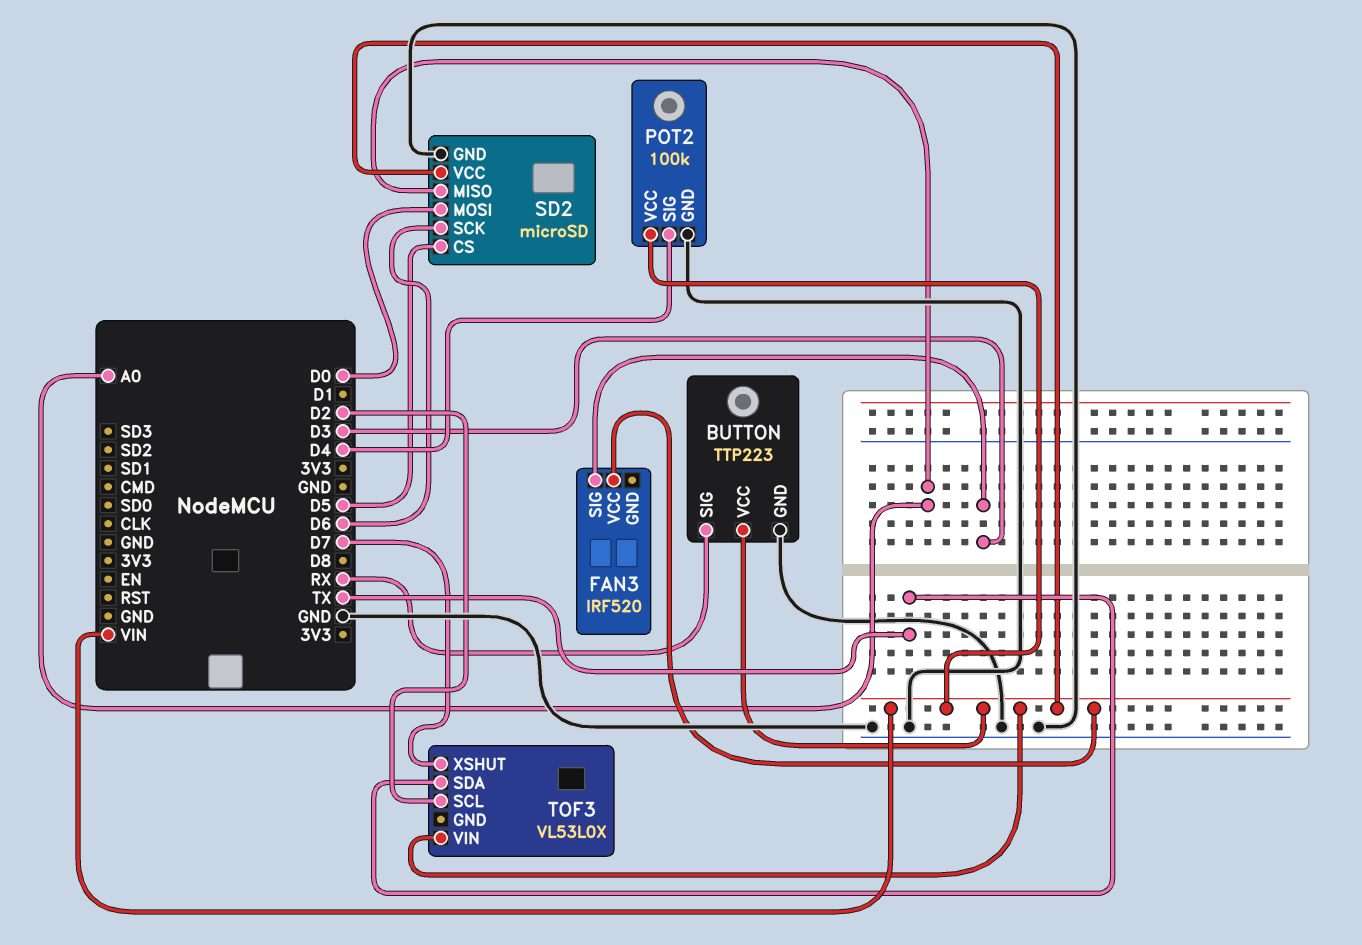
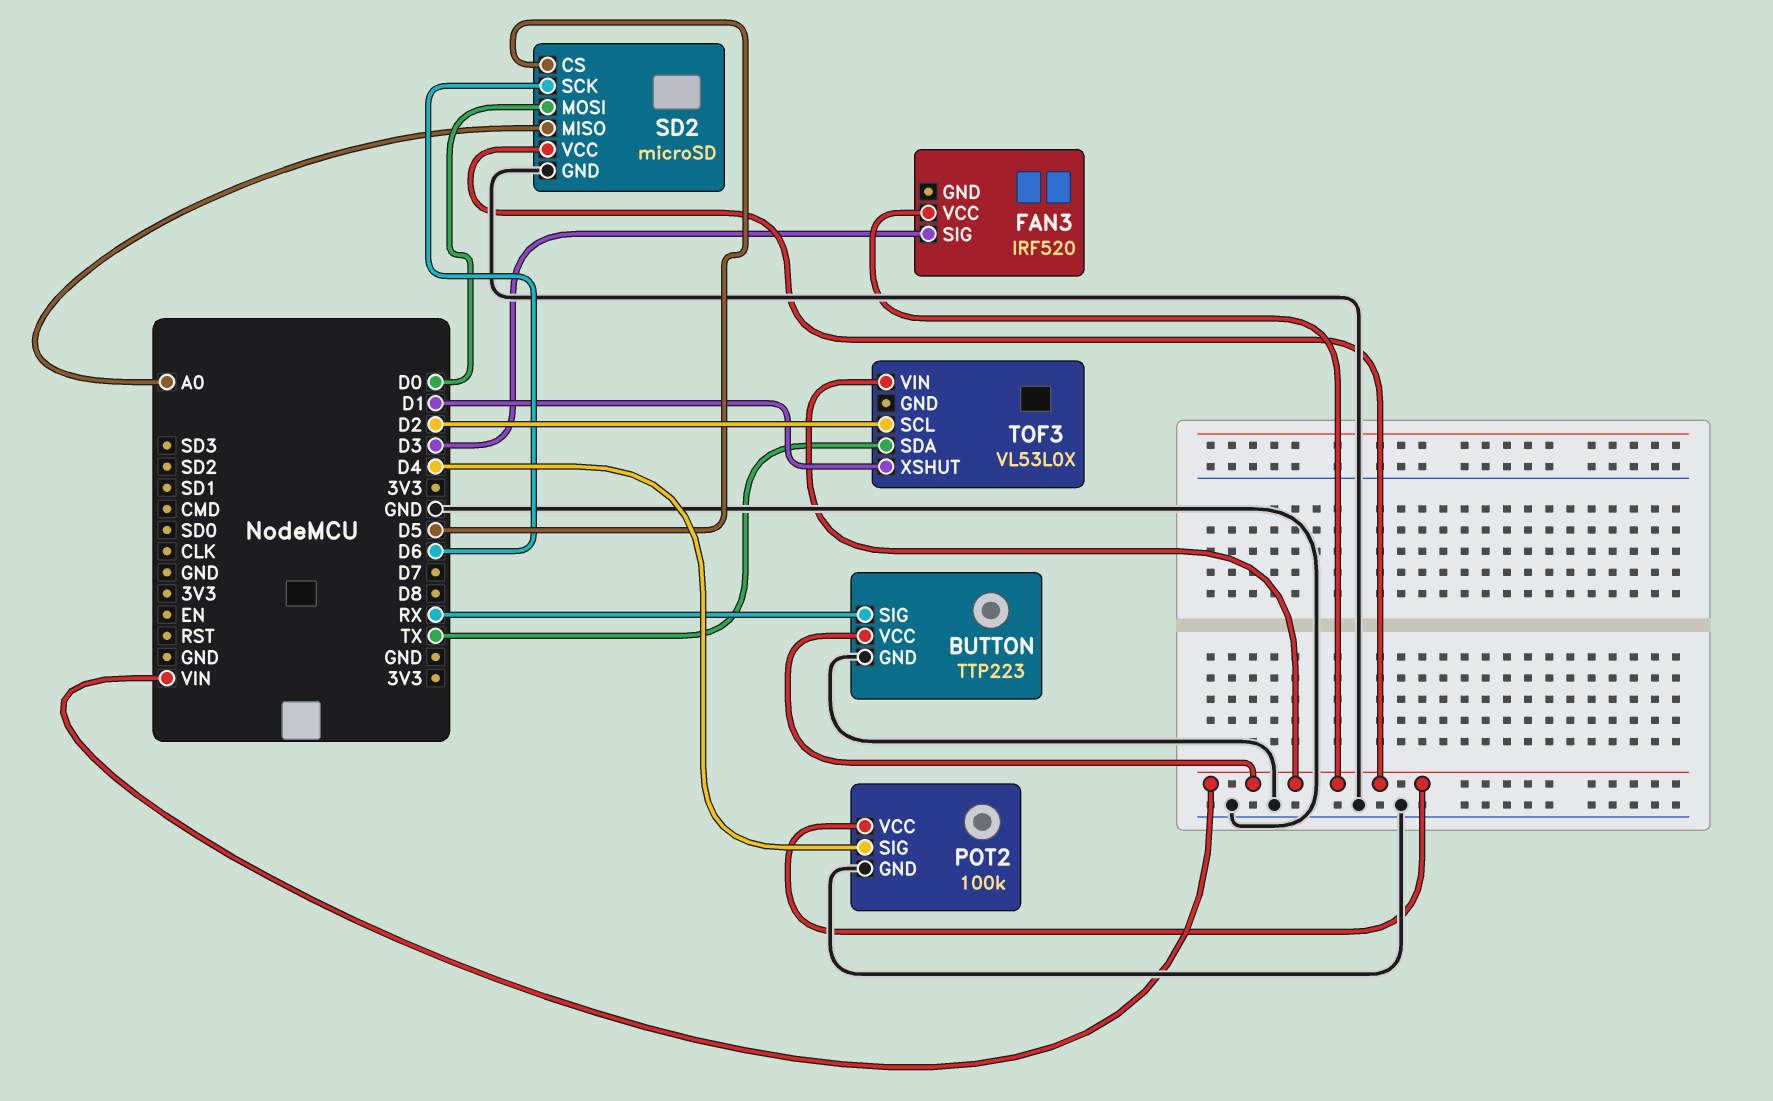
TOF3 pin XSHUT: D7 -> D1

